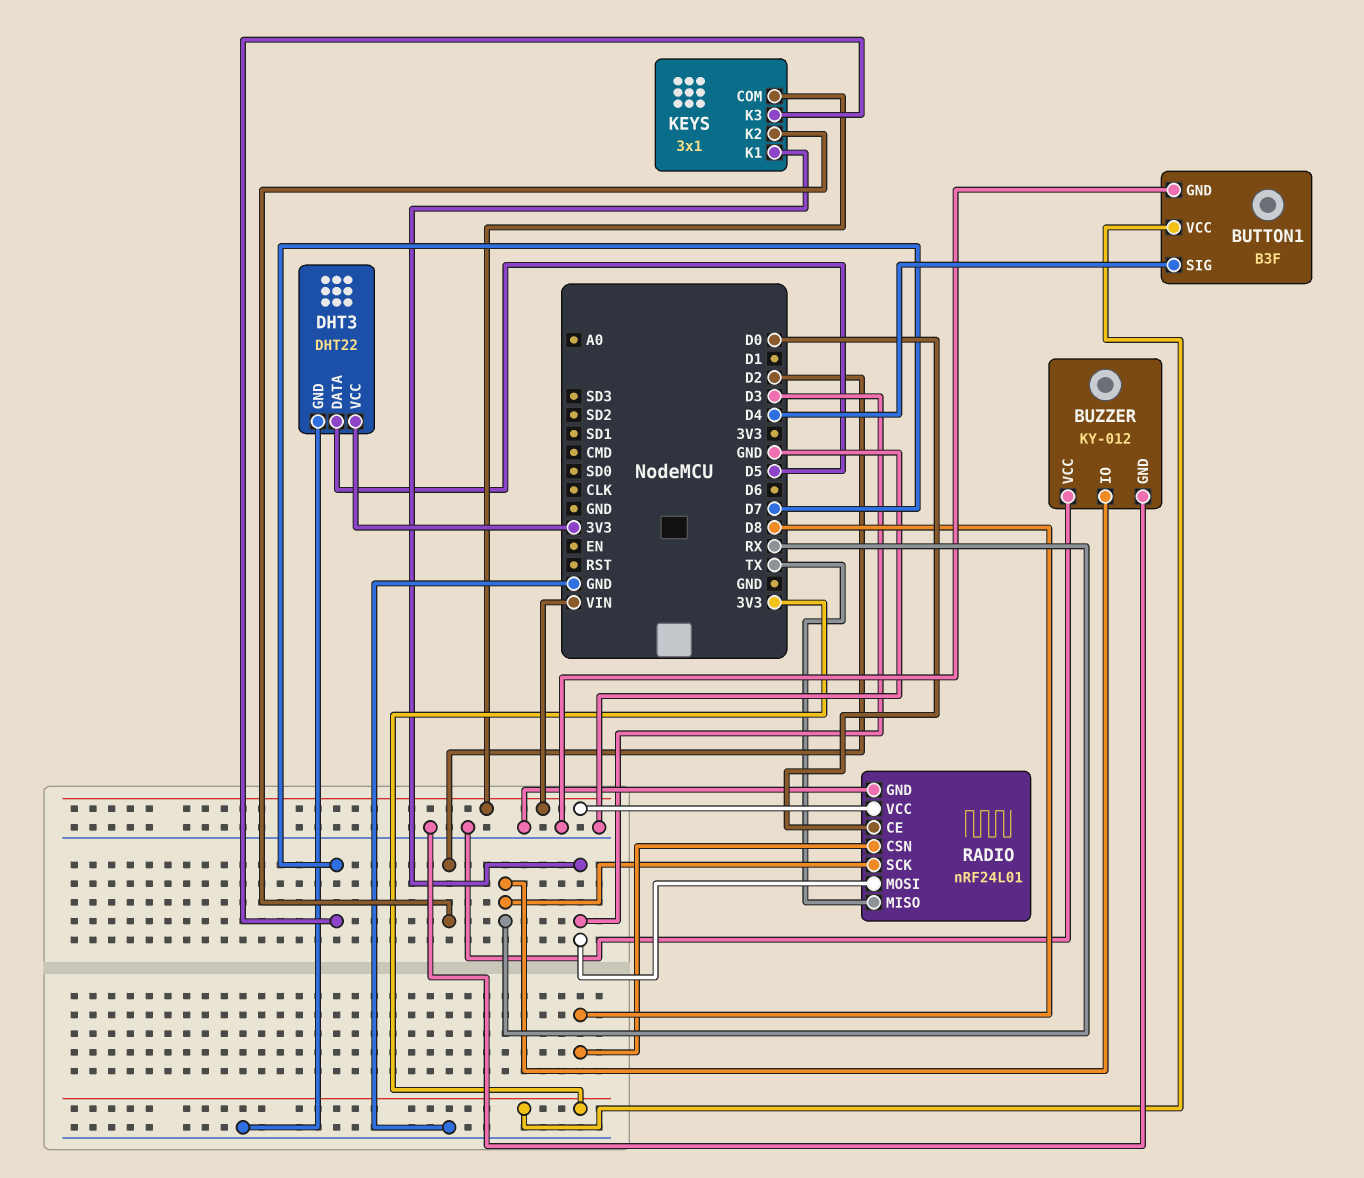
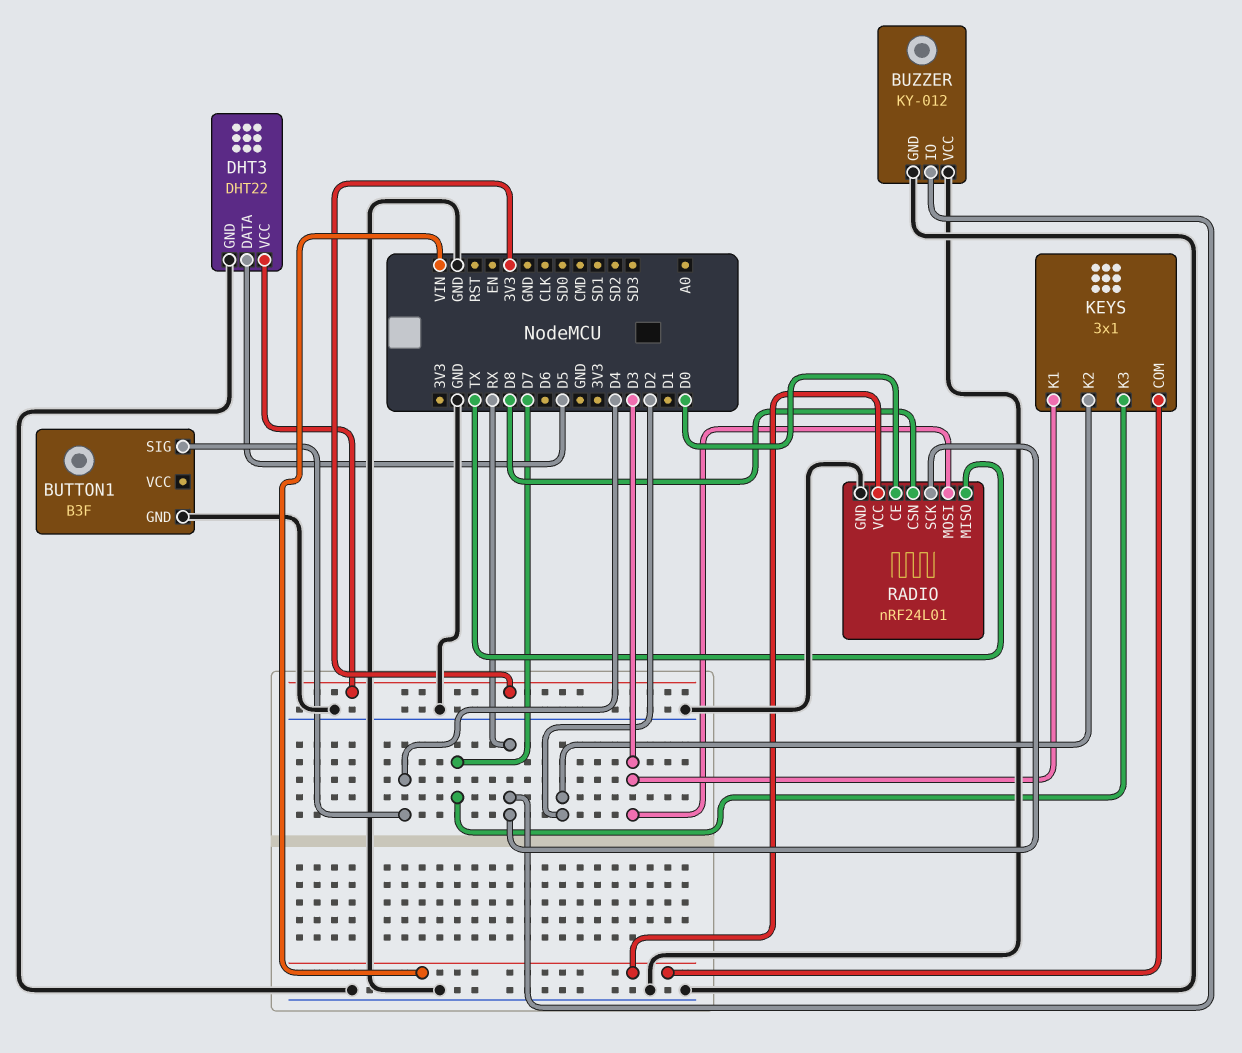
BUTTON1 pin VCC: 3V3 -> none

